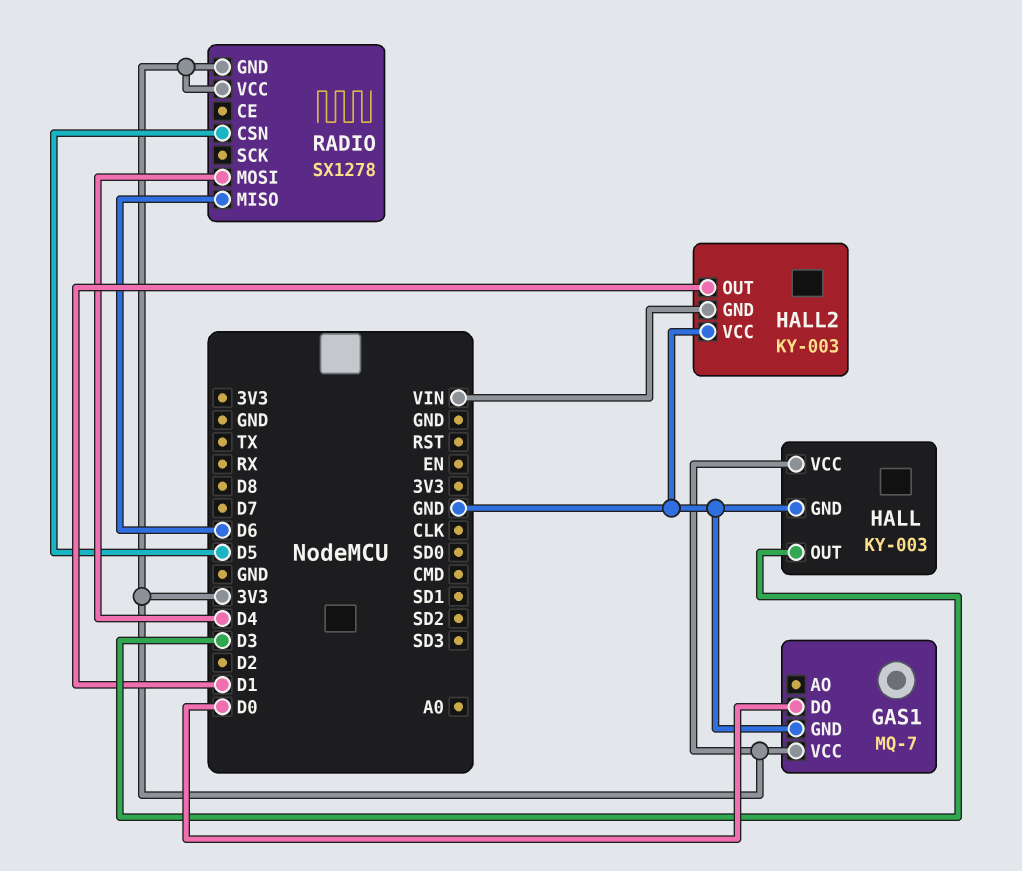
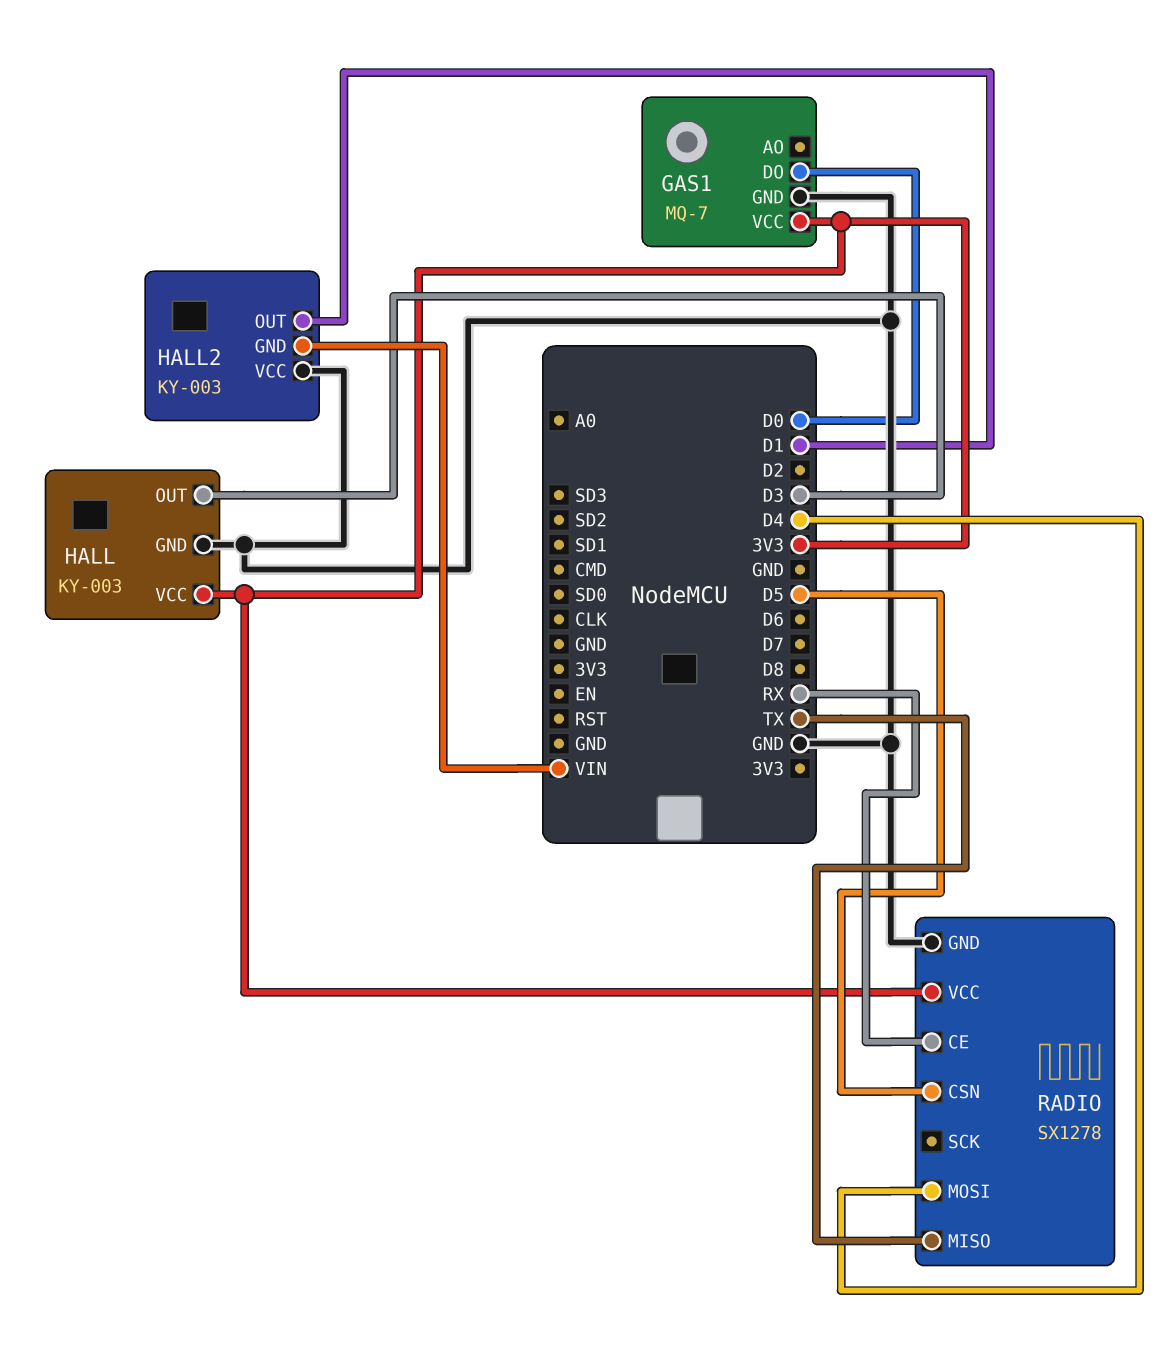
RADIO pin CE: none -> RX
RADIO pin GND: 3V3 -> GND
RADIO pin MISO: D6 -> TX

